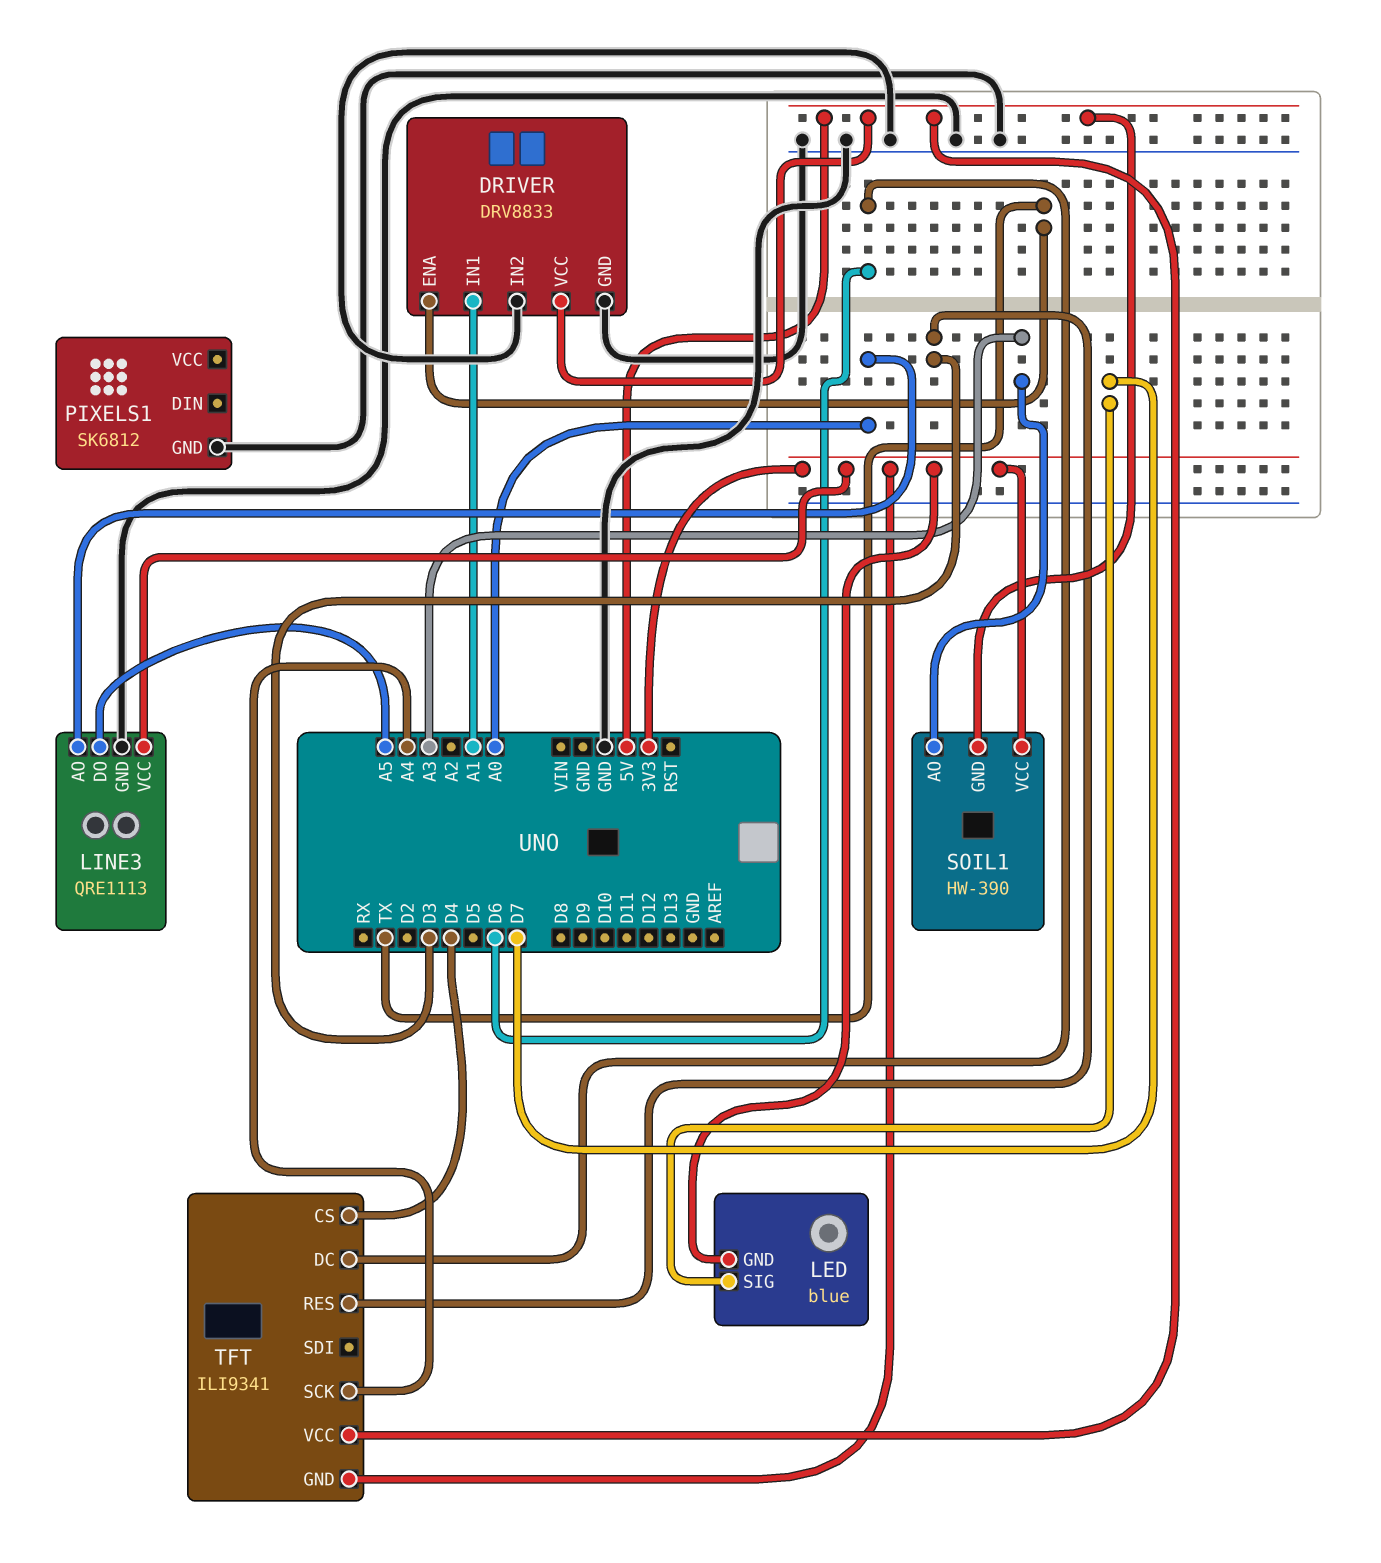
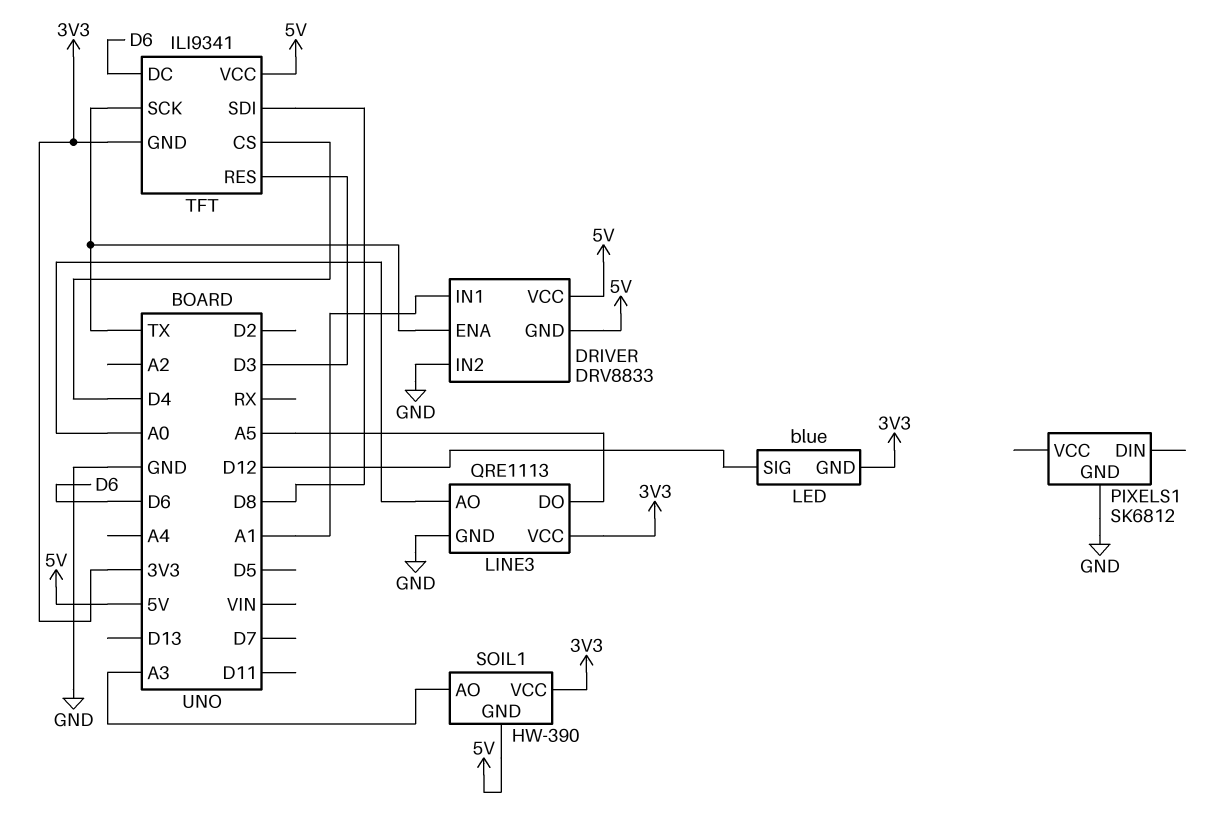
DRIVER pin GND: GND -> 5V
LED pin SIG: D7 -> D12
TFT pin SCK: A4 -> TX
TFT pin SDI: none -> D8

